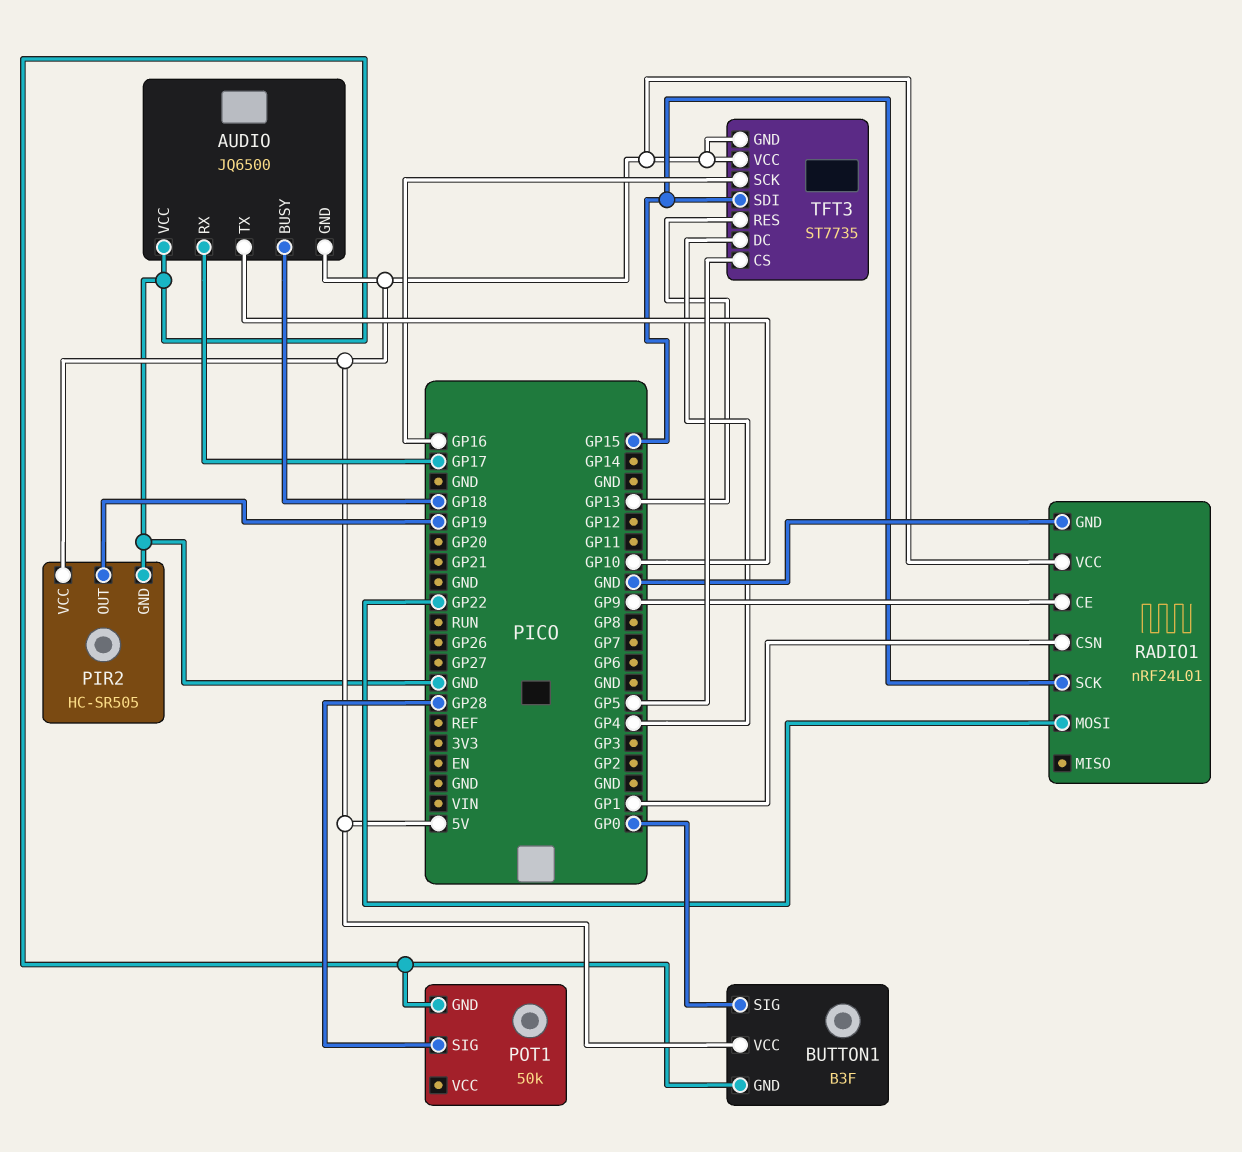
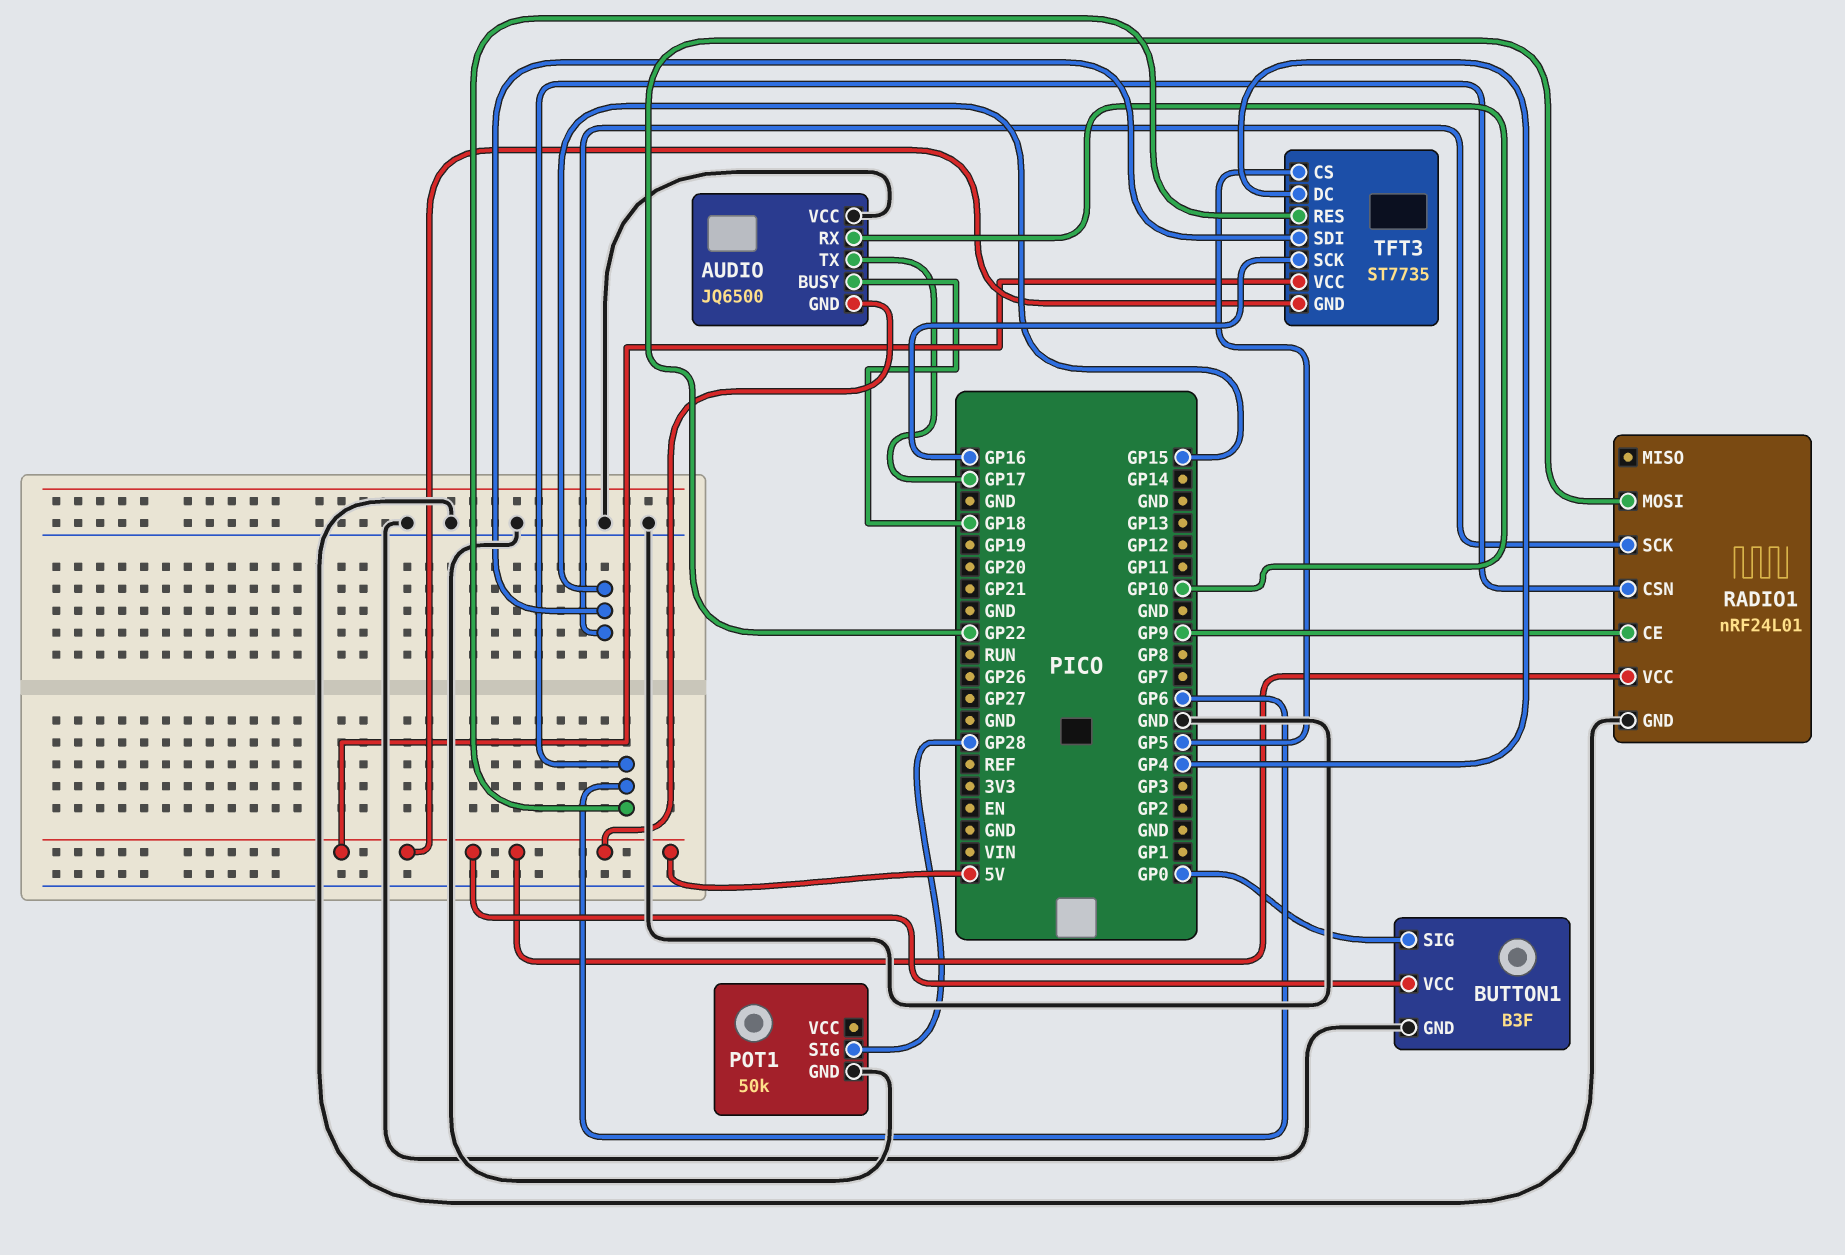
AUDIO pin RX: GP17 -> GP10
AUDIO pin TX: GP10 -> GP17
PIR2: HC-SR505 -> none
PIR2 pin GND: GND -> none
PIR2 pin OUT: GP19 -> none
PIR2 pin VCC: 5V -> none
RADIO1 pin CSN: GP1 -> GP6
TFT3 pin RES: GP13 -> GP6

